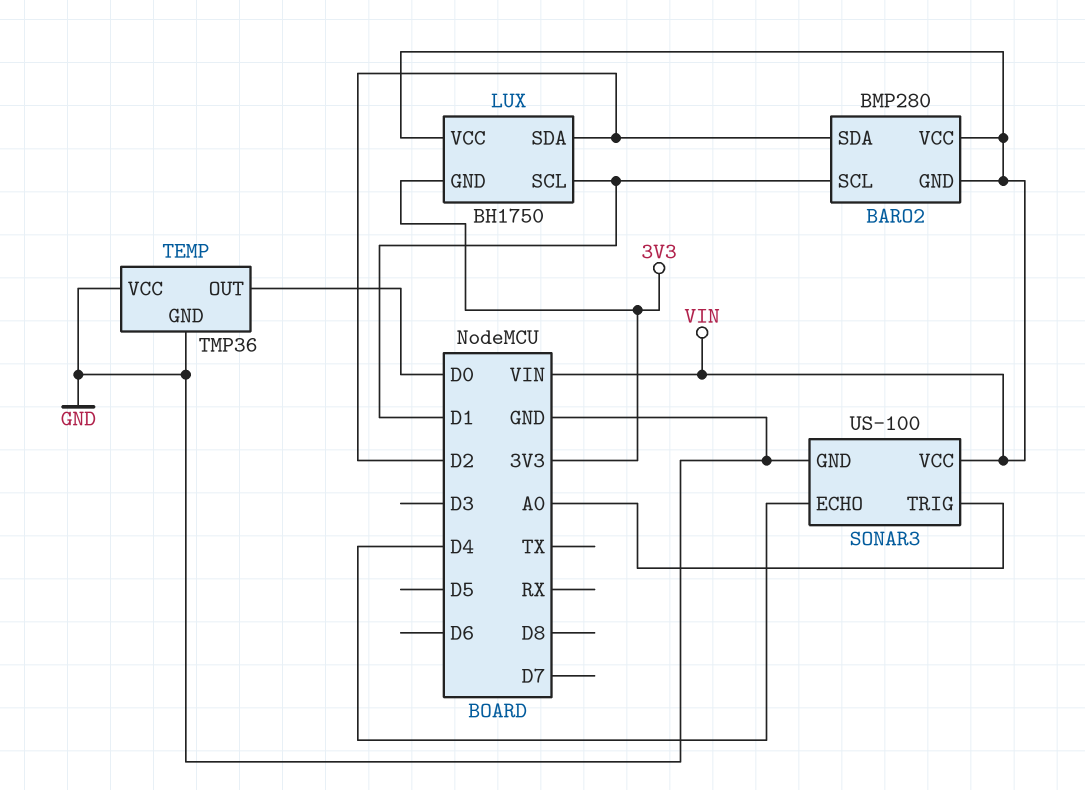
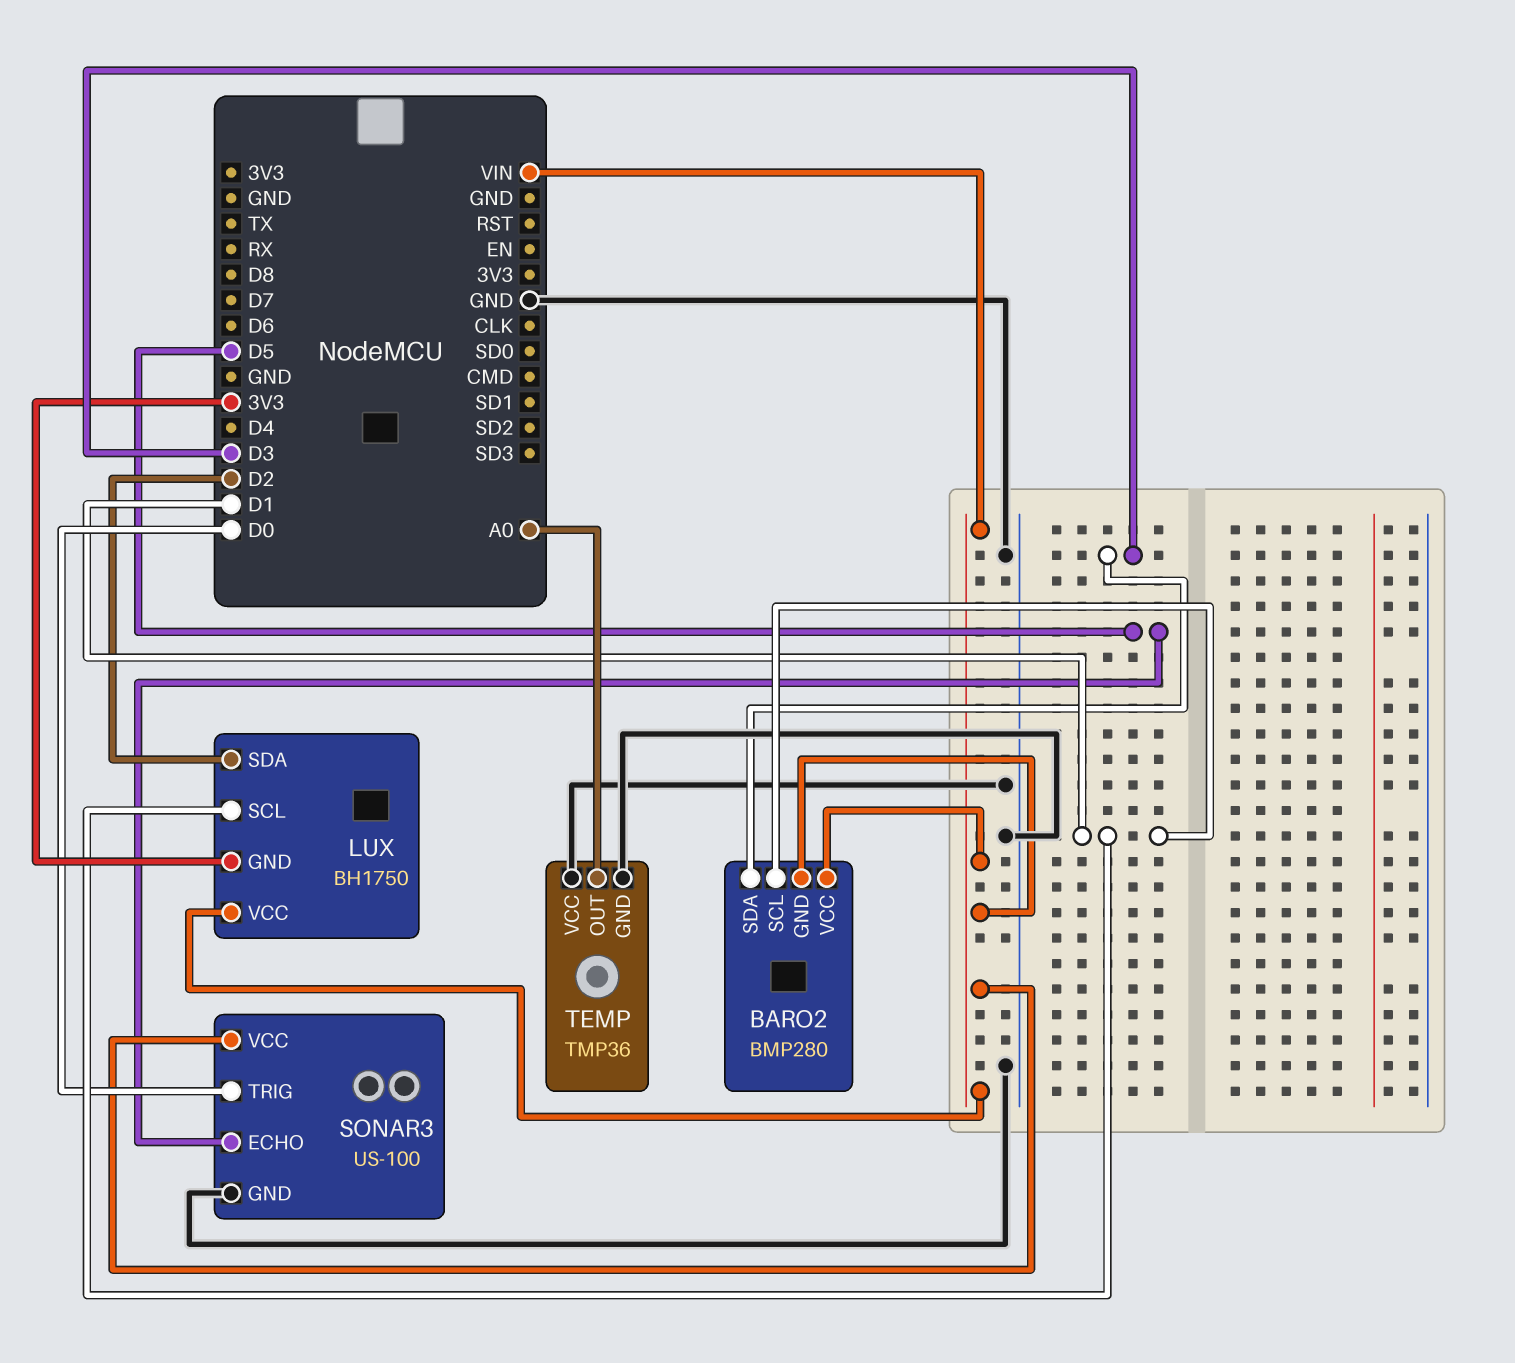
BARO2 pin SDA: D2 -> D3
SONAR3 pin ECHO: D4 -> D5
SONAR3 pin TRIG: A0 -> D0
TEMP pin OUT: D0 -> A0

